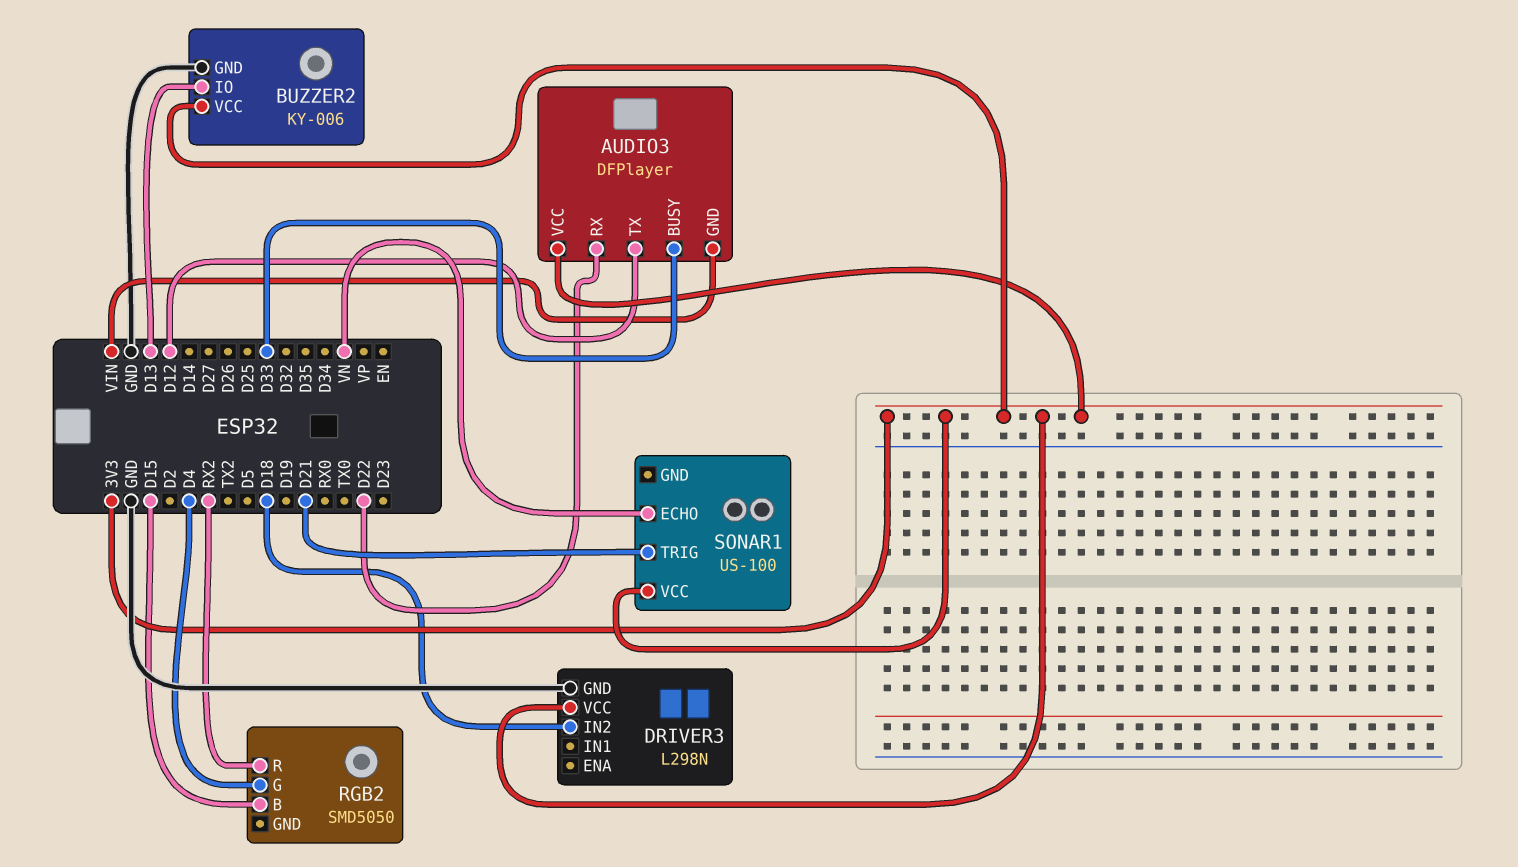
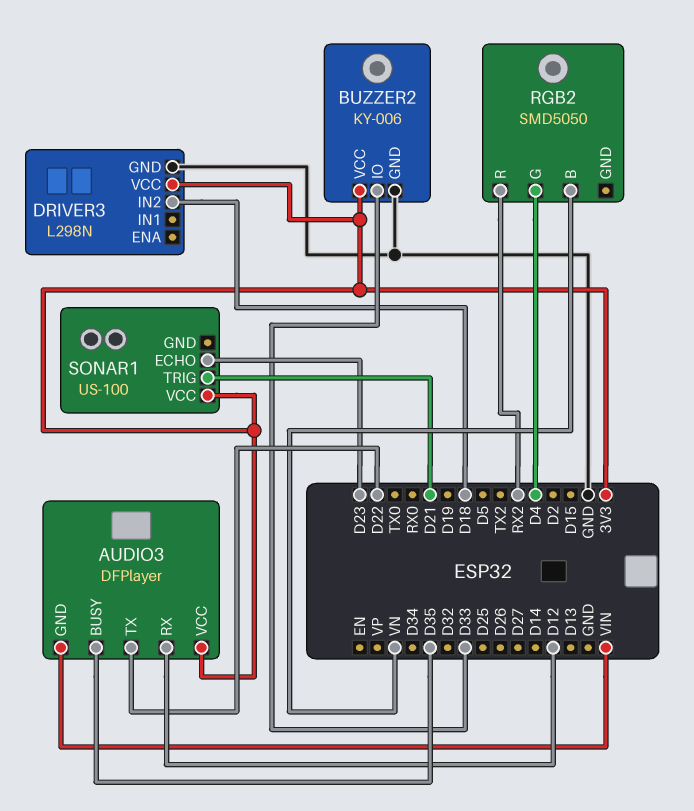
AUDIO3 pin BUSY: D33 -> D35
AUDIO3 pin RX: D22 -> D12
AUDIO3 pin TX: D12 -> D22
BUZZER2 pin IO: D13 -> D33
RGB2 pin B: D15 -> VN
SONAR1 pin ECHO: VN -> D23

